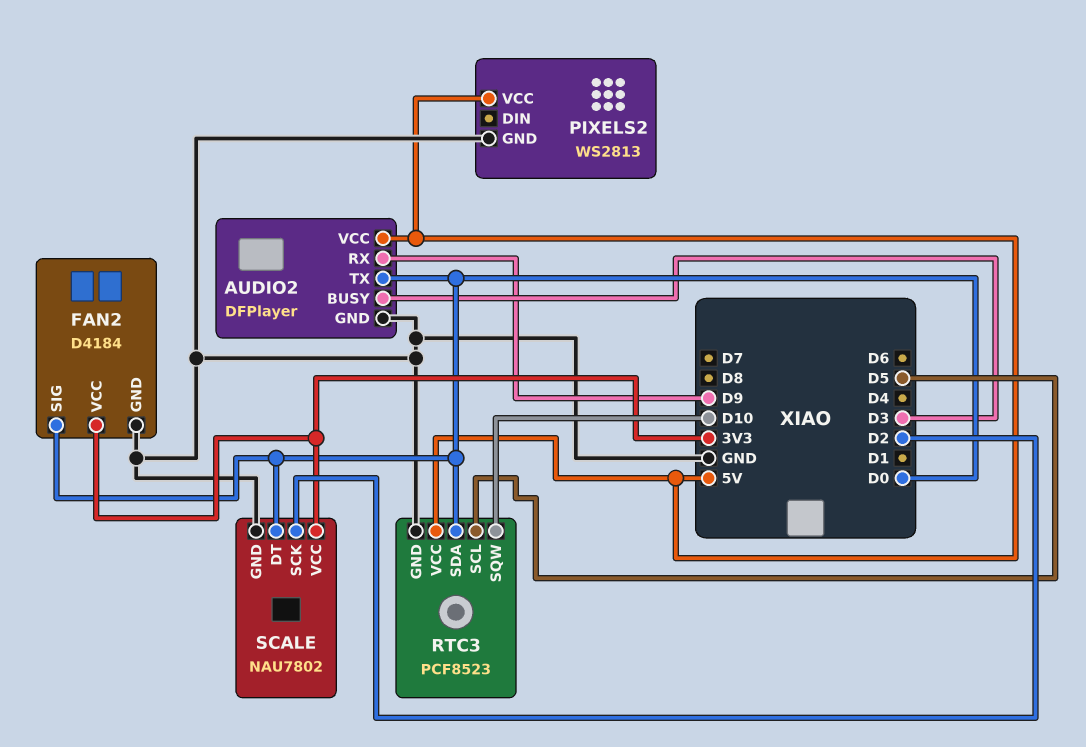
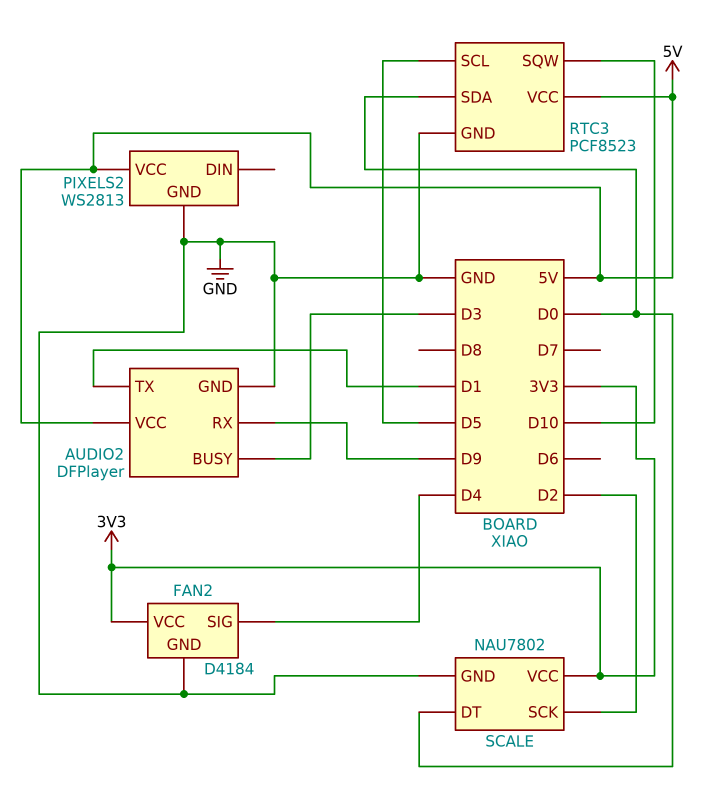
AUDIO2 pin TX: D0 -> D1
FAN2 pin SIG: D0 -> D4

